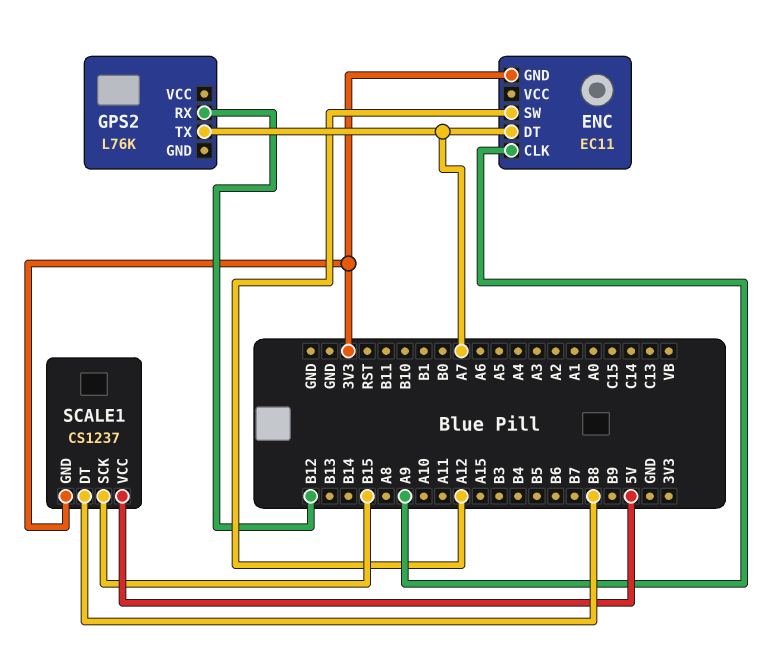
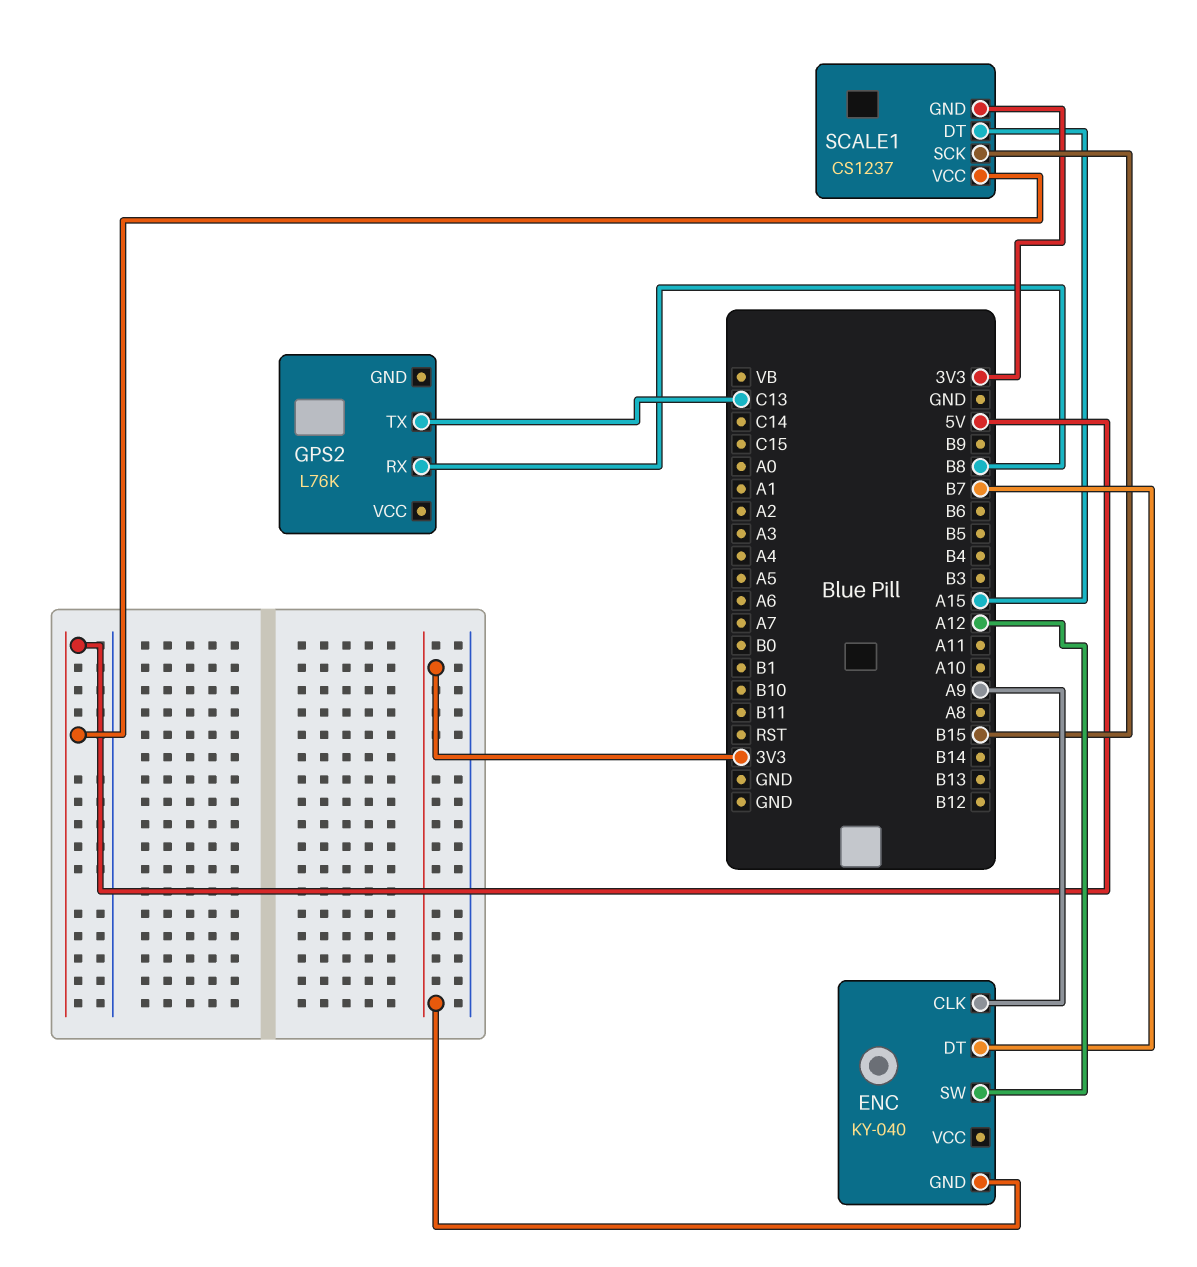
ENC: EC11 -> KY-040
ENC pin DT: A7 -> B7
GPS2 pin RX: B12 -> B8
GPS2 pin TX: A7 -> C13
SCALE1 pin DT: B8 -> A15

